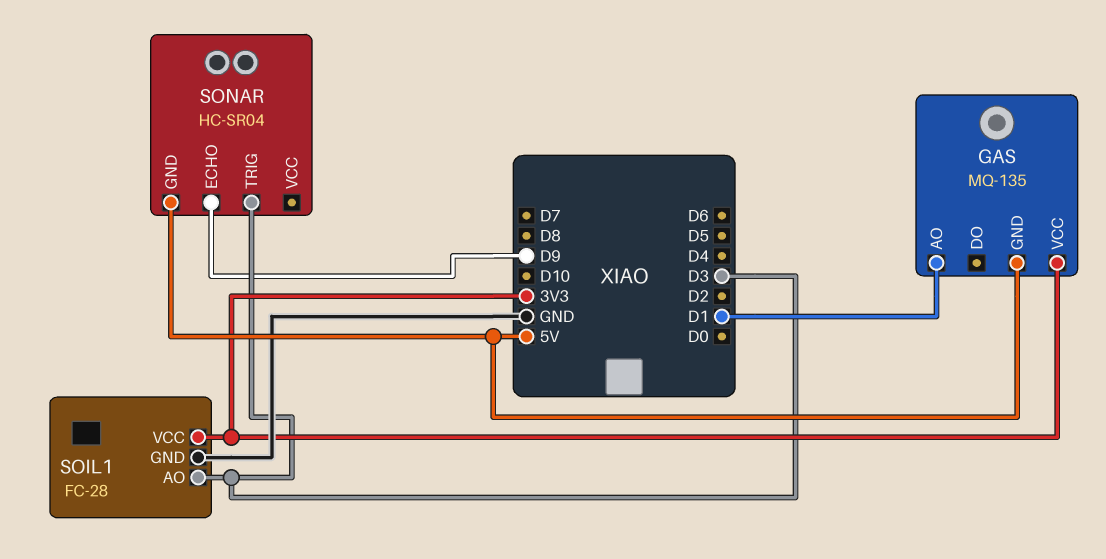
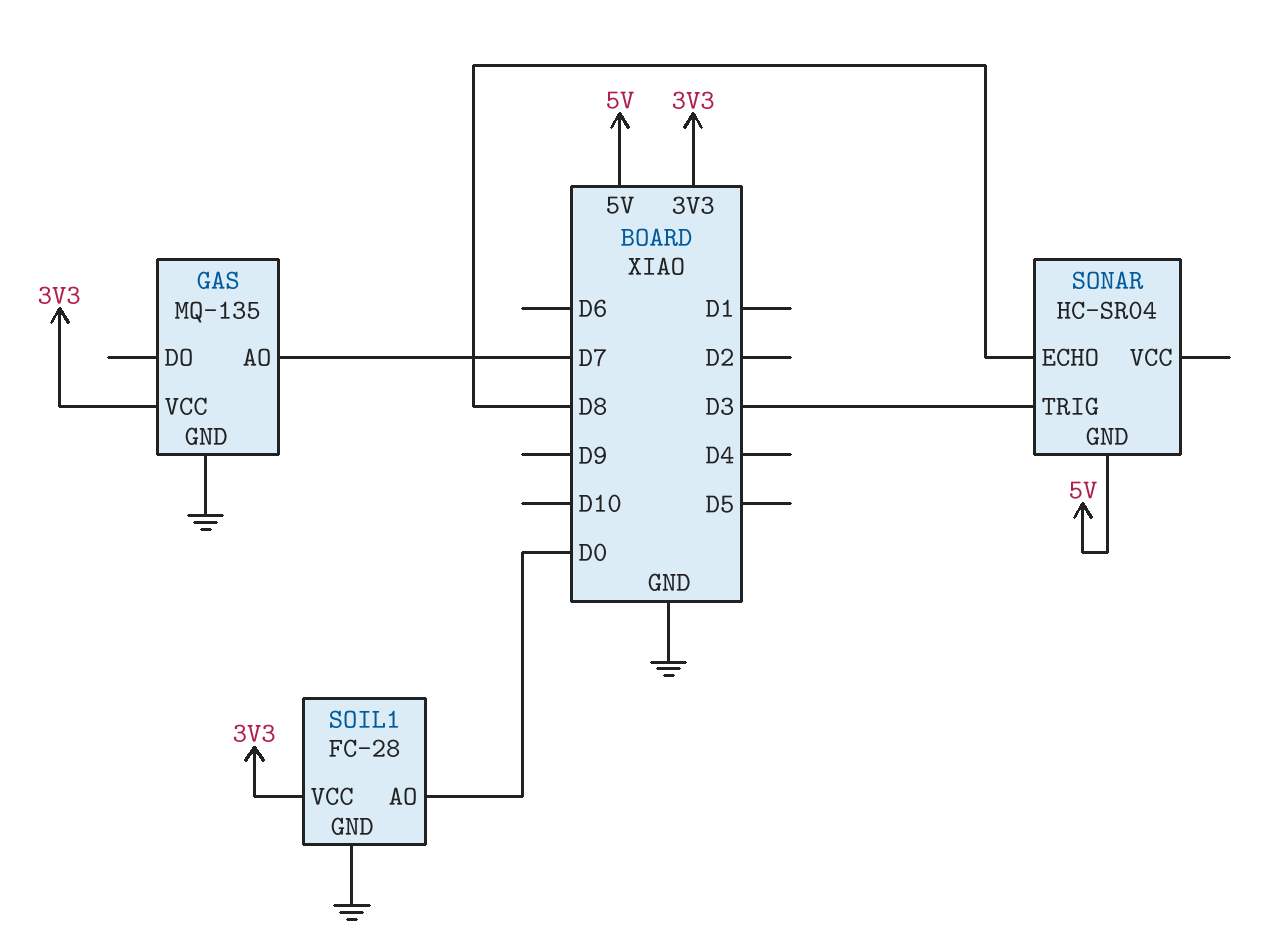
GAS pin AO: D1 -> D7
GAS pin GND: 5V -> GND
SOIL1 pin AO: D3 -> D0
SONAR pin ECHO: D9 -> D8

